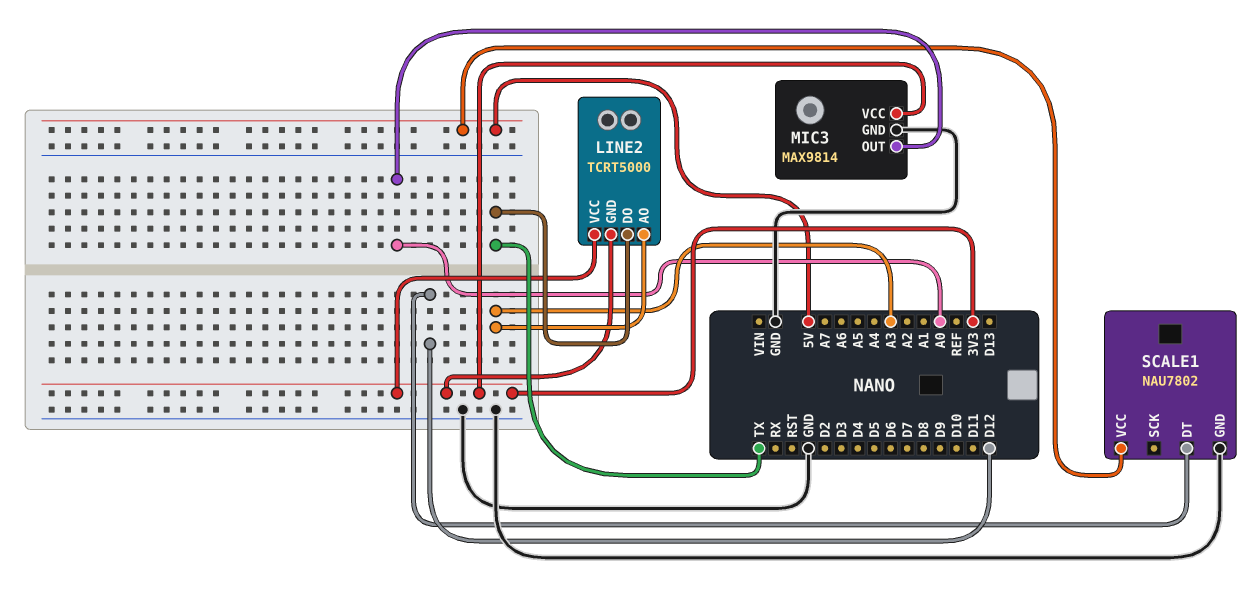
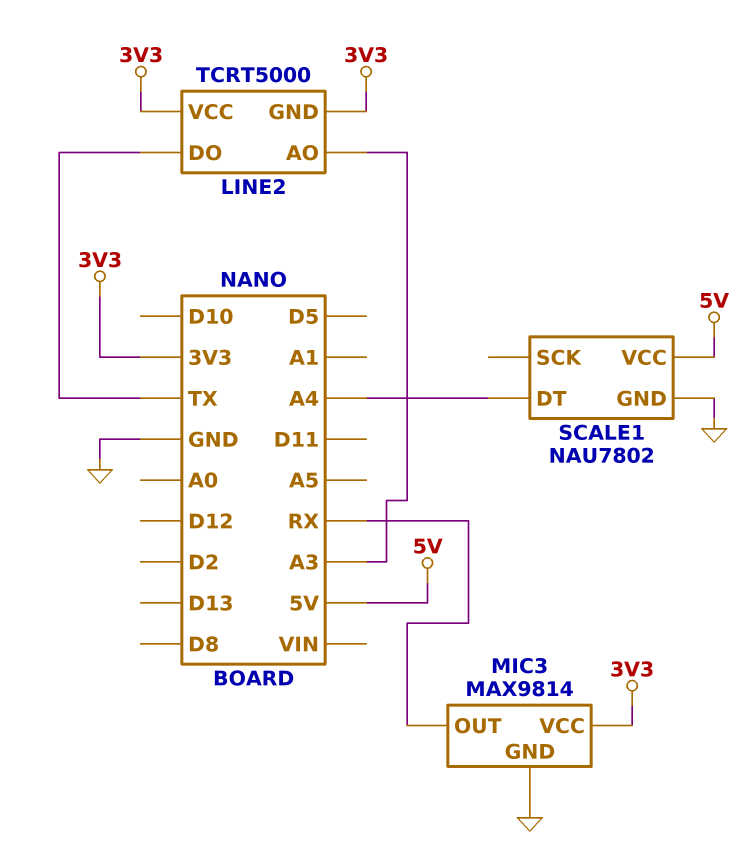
MIC3 pin OUT: A0 -> RX
SCALE1 pin DT: D12 -> A4

